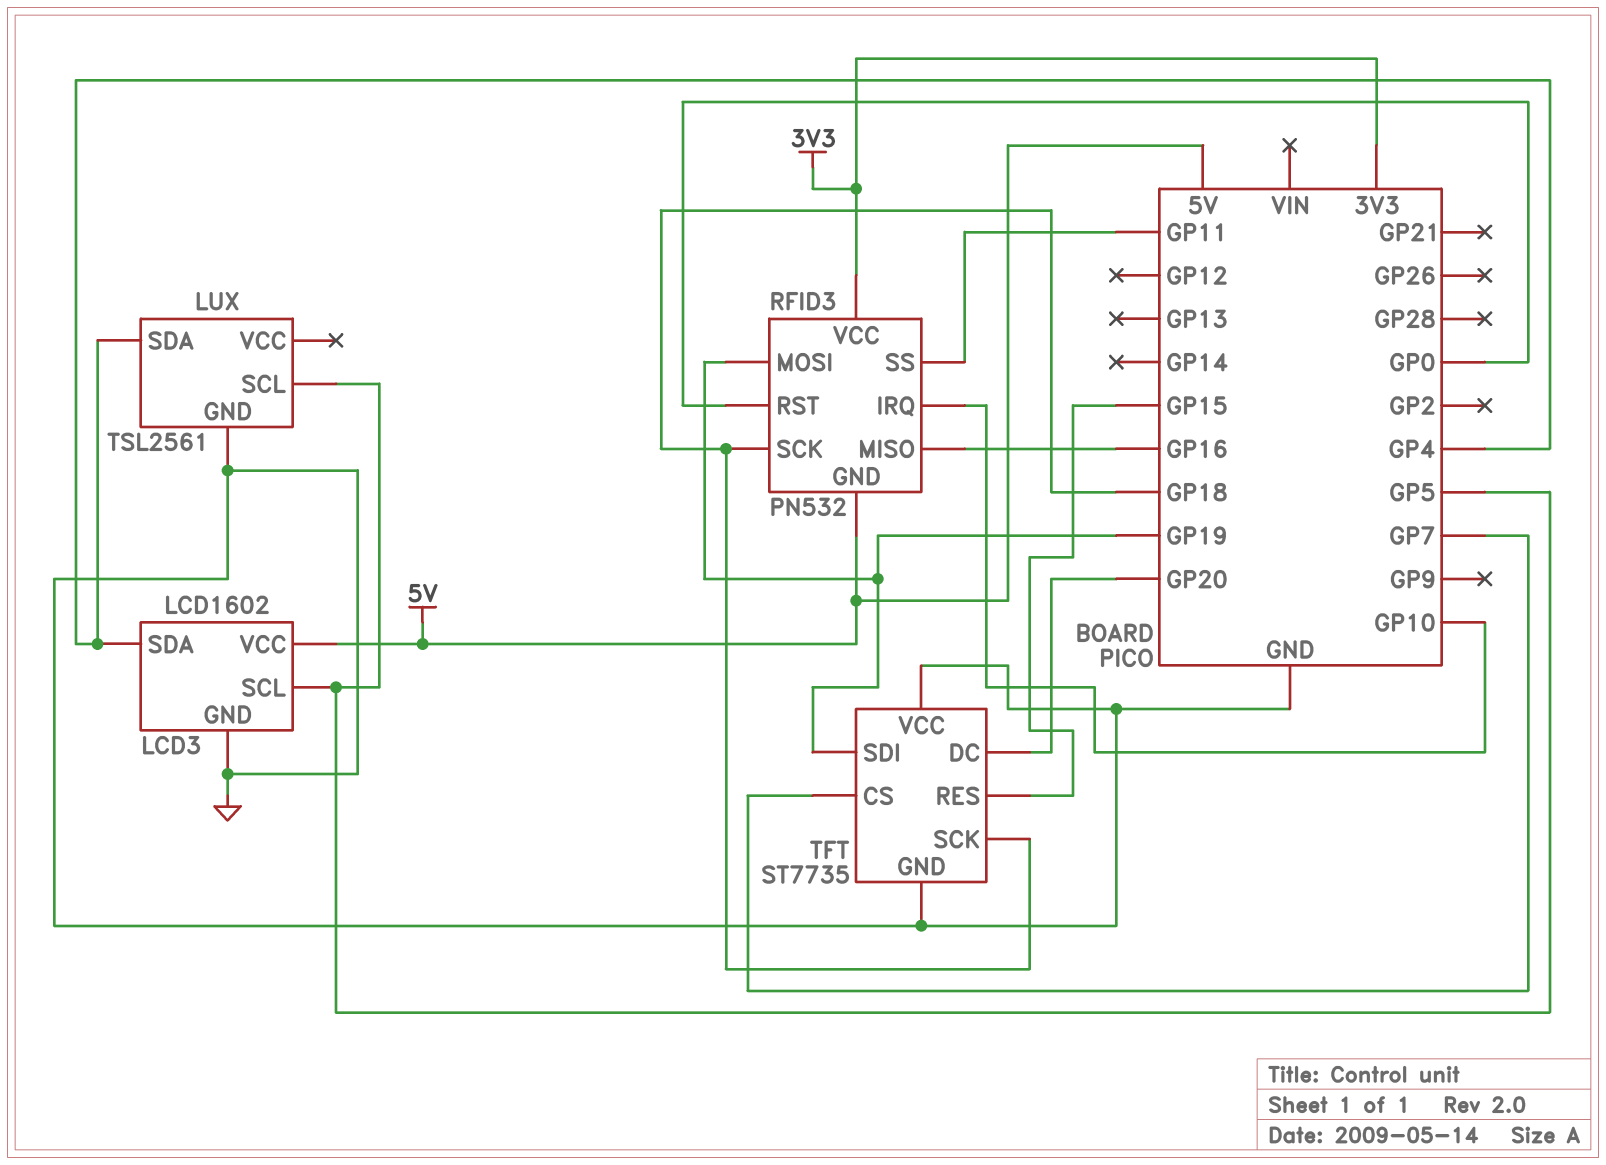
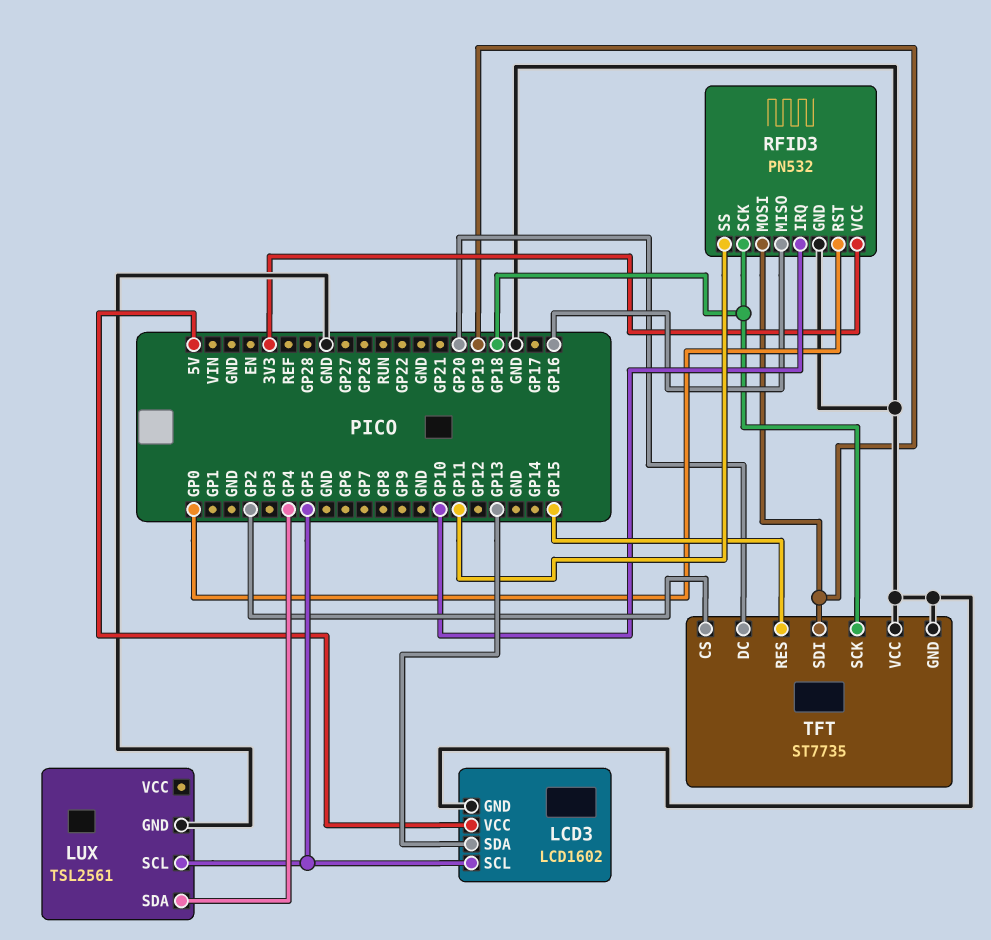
LCD3 pin SDA: GP4 -> GP13
RFID3 pin GND: 5V -> GND
TFT pin CS: GP7 -> GP2

